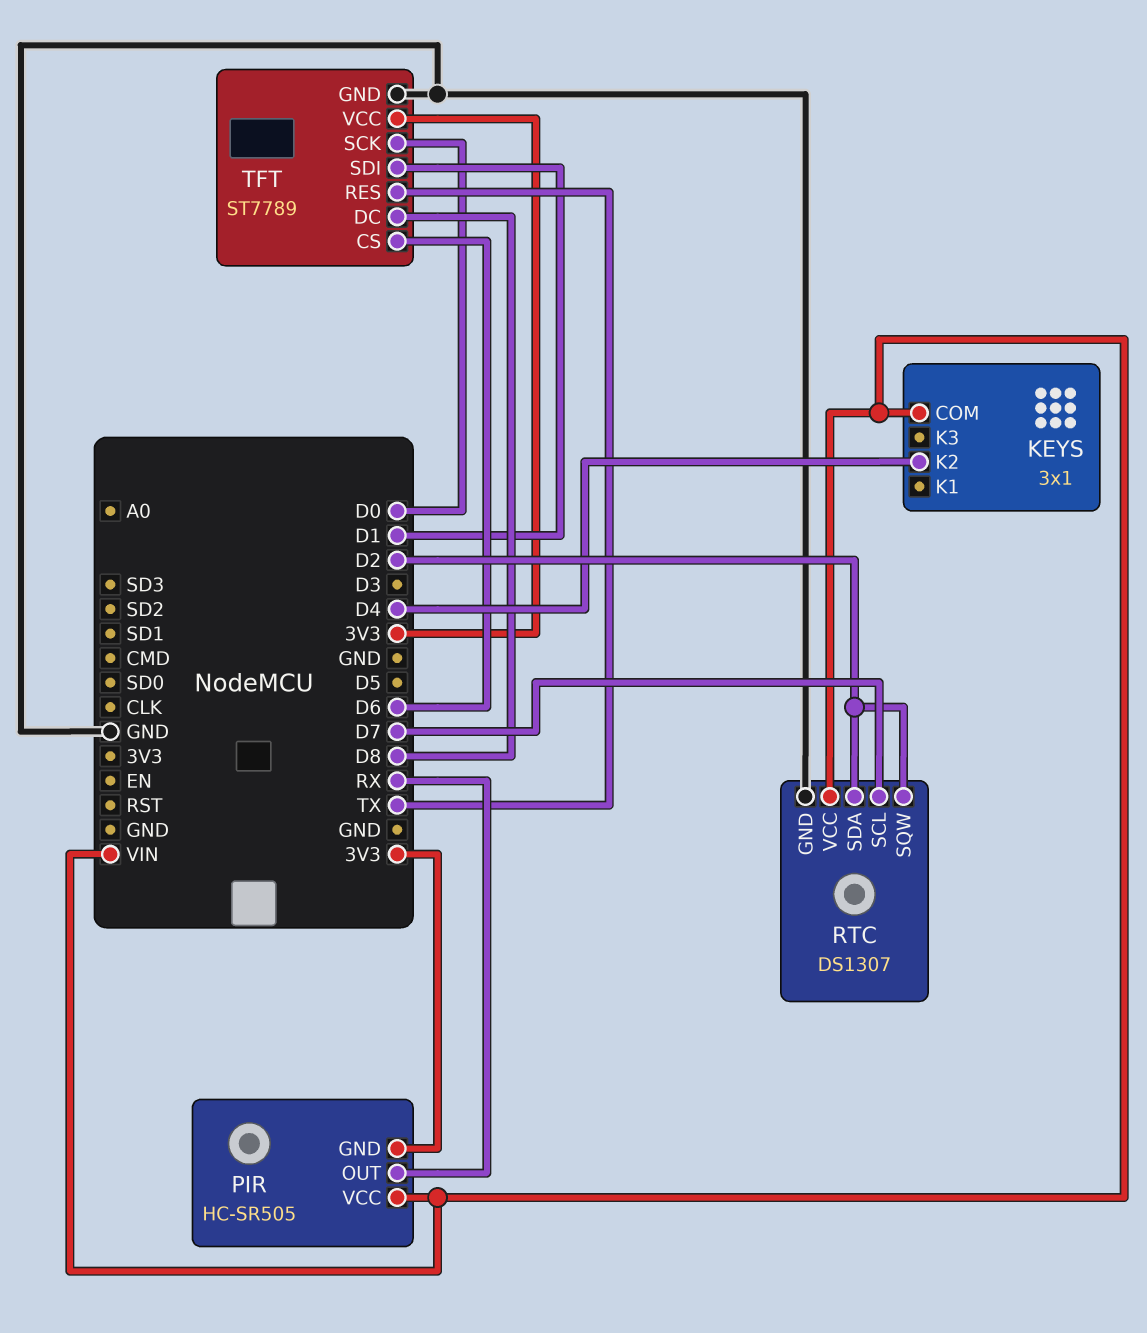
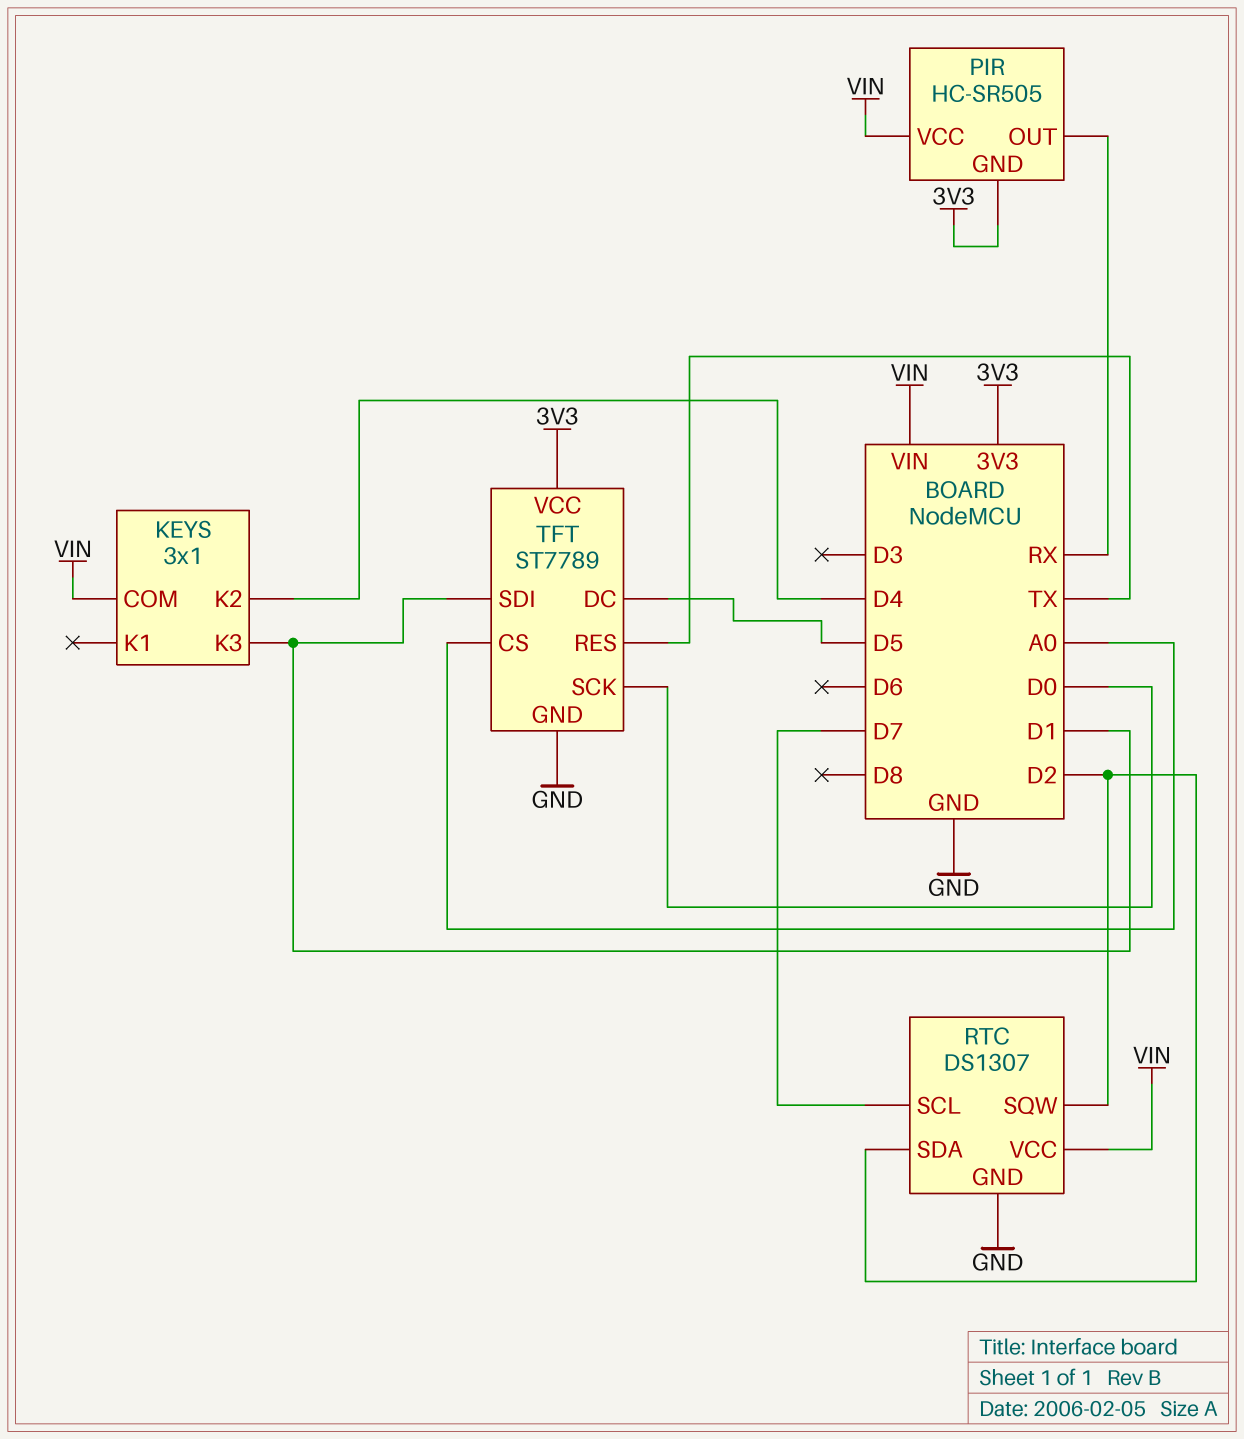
KEYS pin K3: none -> D1
TFT pin CS: D6 -> A0
TFT pin DC: D8 -> D5

